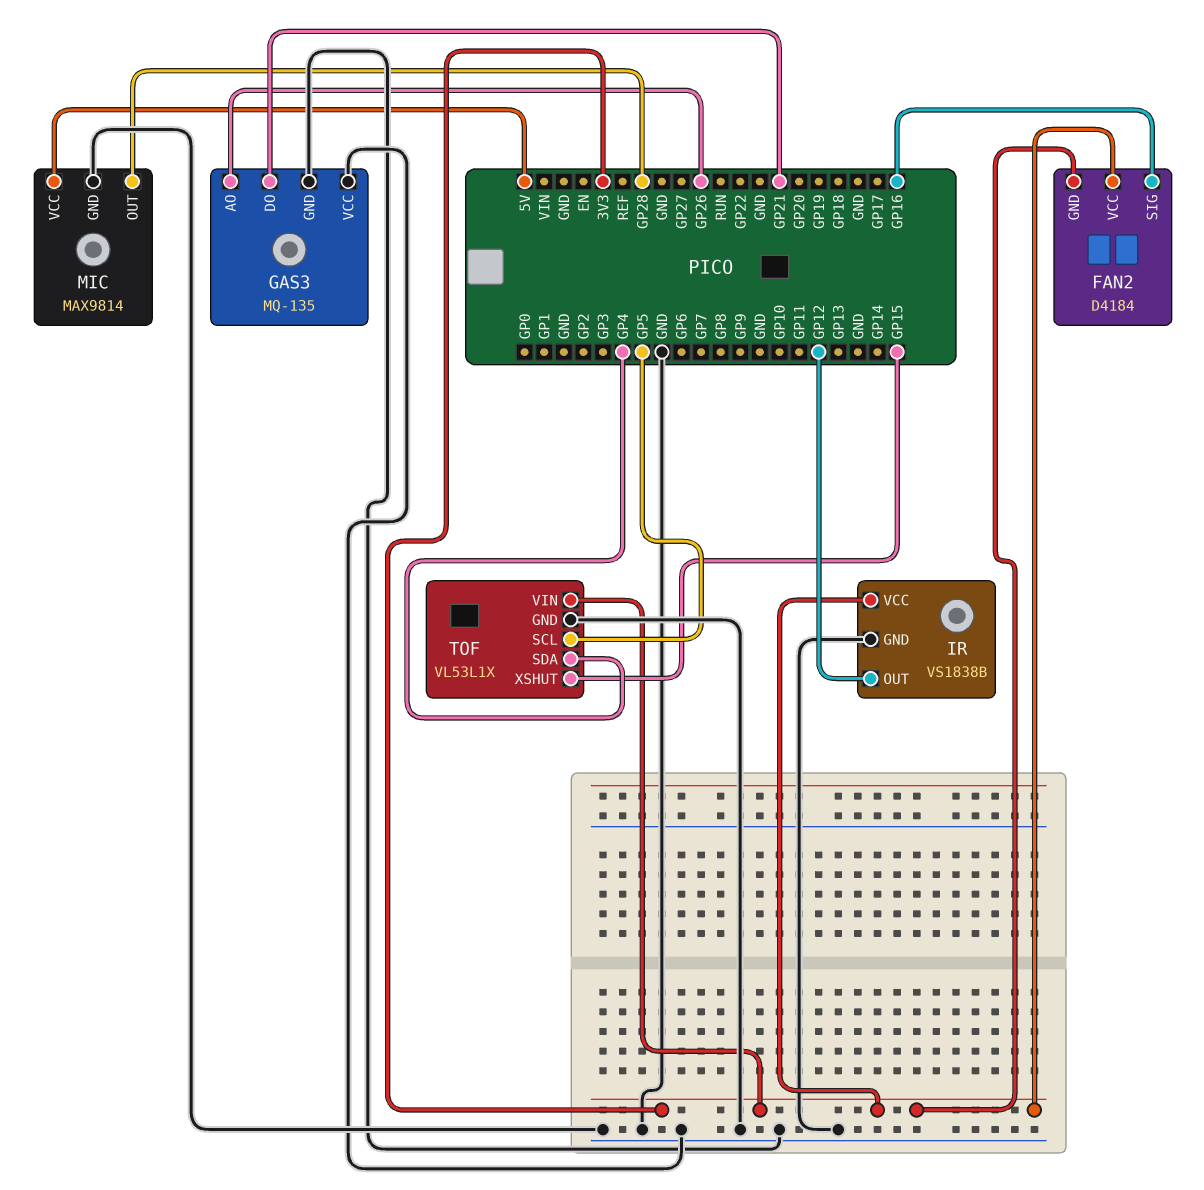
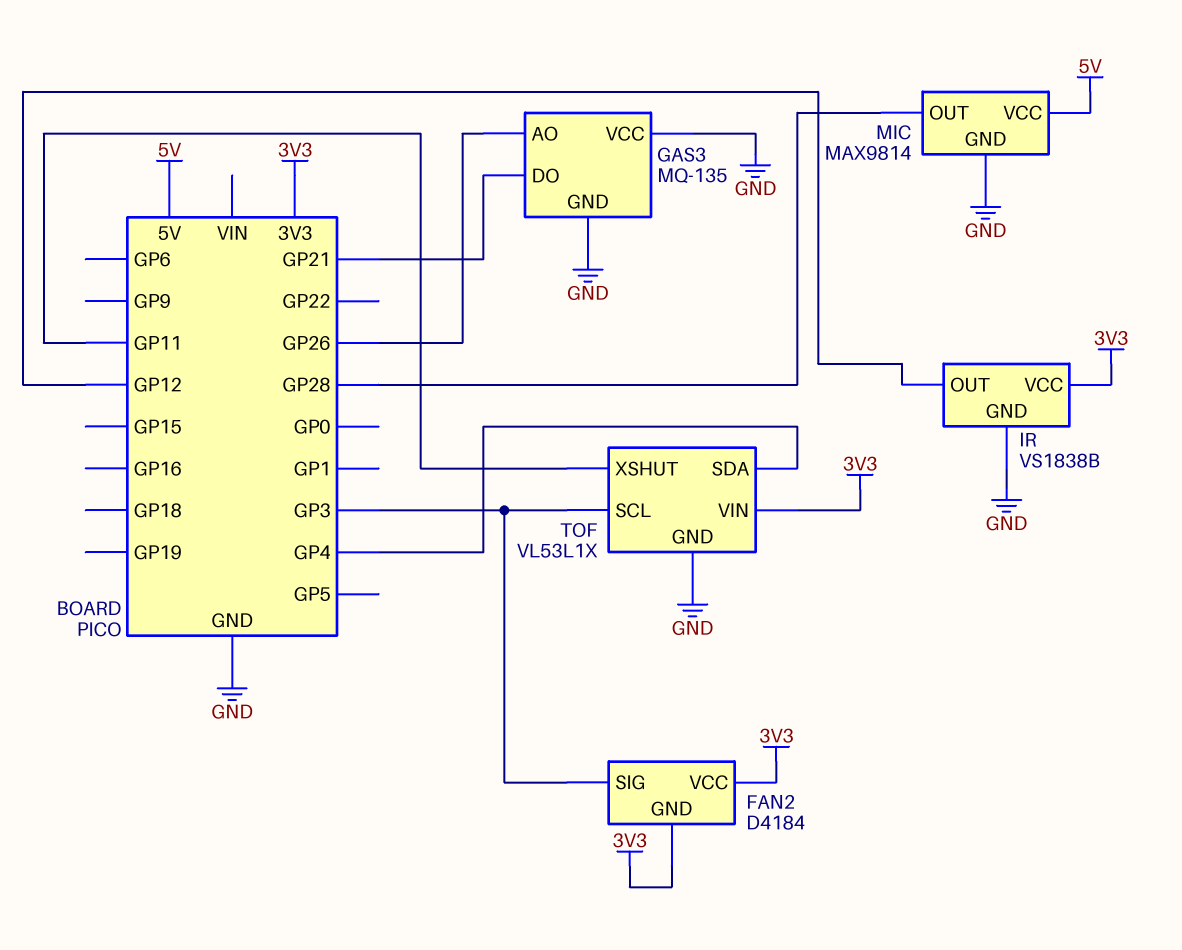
FAN2 pin SIG: GP16 -> GP3
TOF pin SCL: GP5 -> GP3
TOF pin XSHUT: GP15 -> GP11

